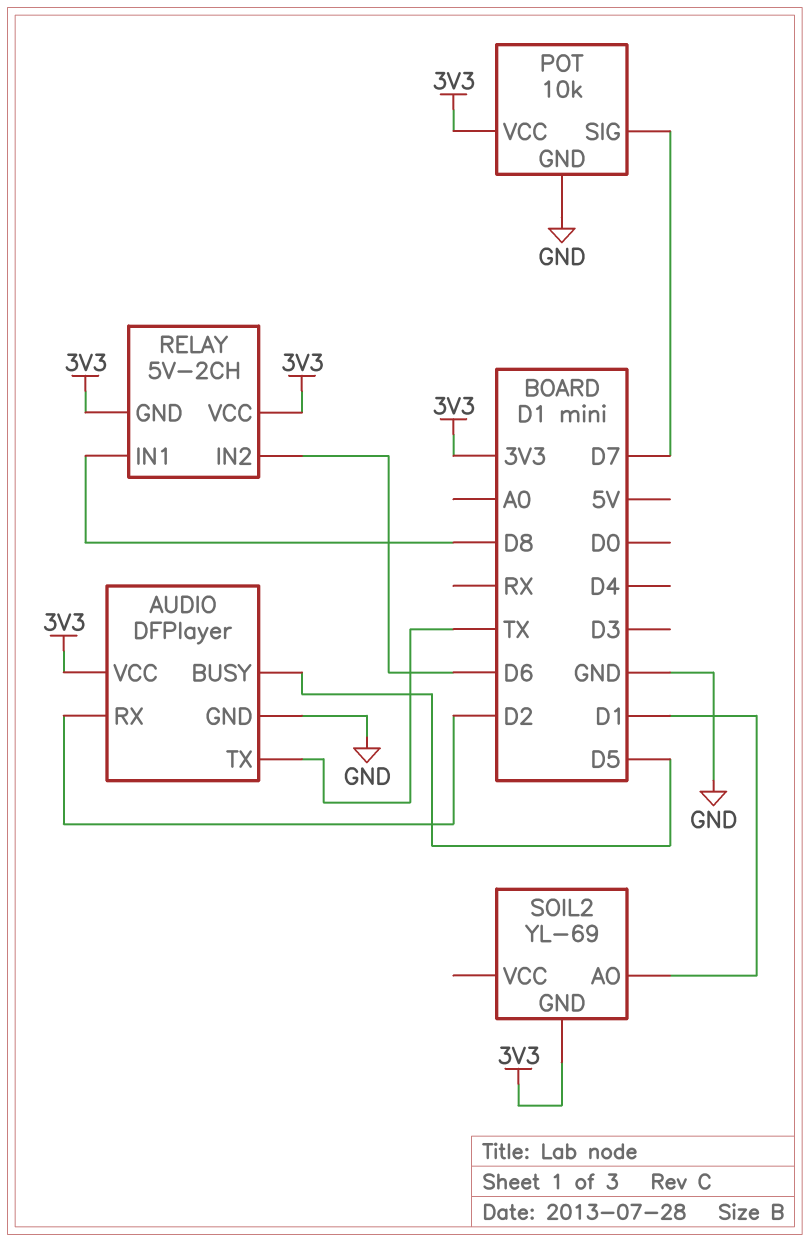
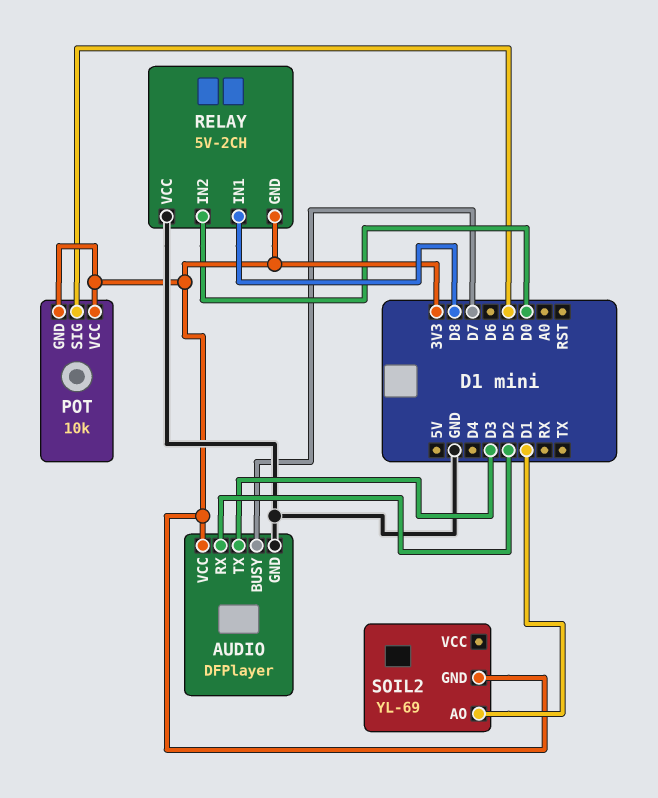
AUDIO pin BUSY: D5 -> D7
AUDIO pin TX: TX -> D3
POT pin GND: GND -> 3V3
POT pin SIG: D7 -> D5
RELAY pin IN2: D6 -> D0
RELAY pin VCC: 3V3 -> GND

